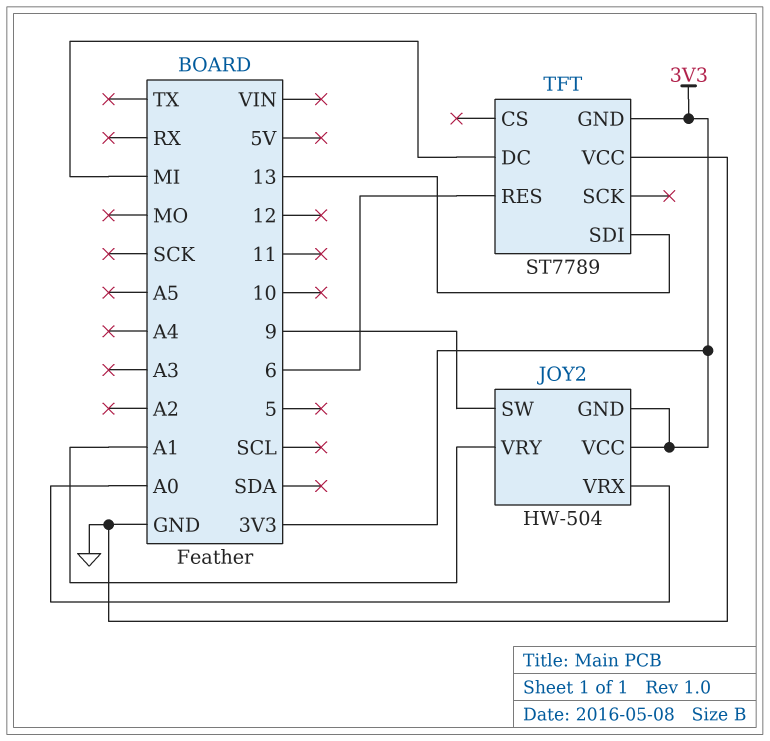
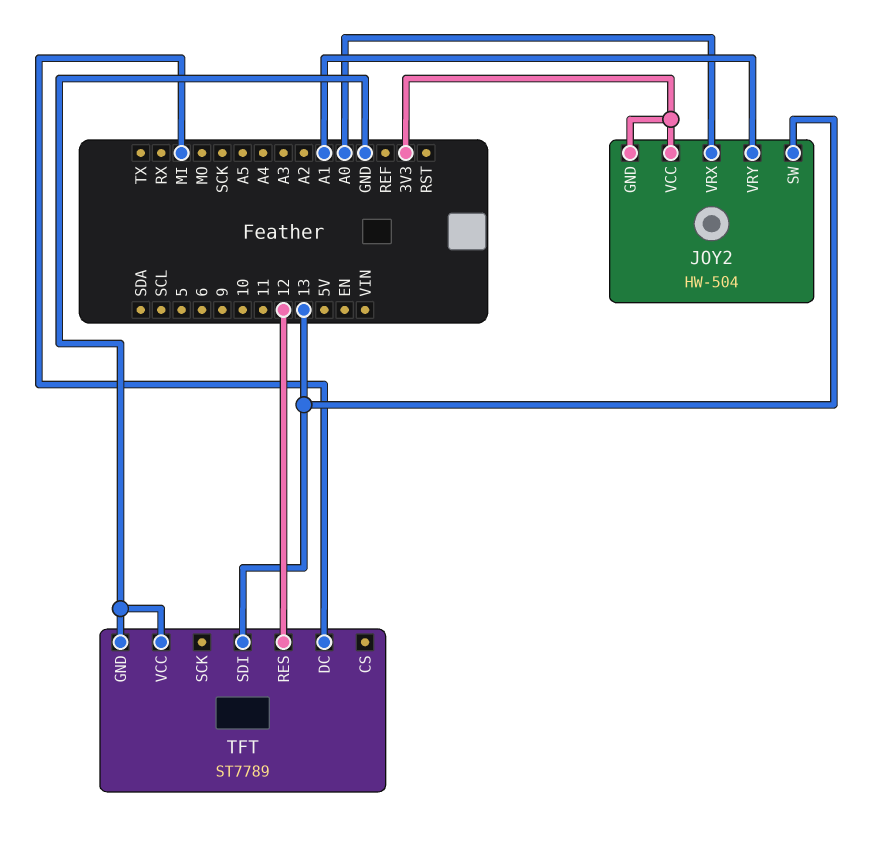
JOY2 pin SW: 9 -> 13
TFT pin GND: 3V3 -> GND
TFT pin RES: 6 -> 12

